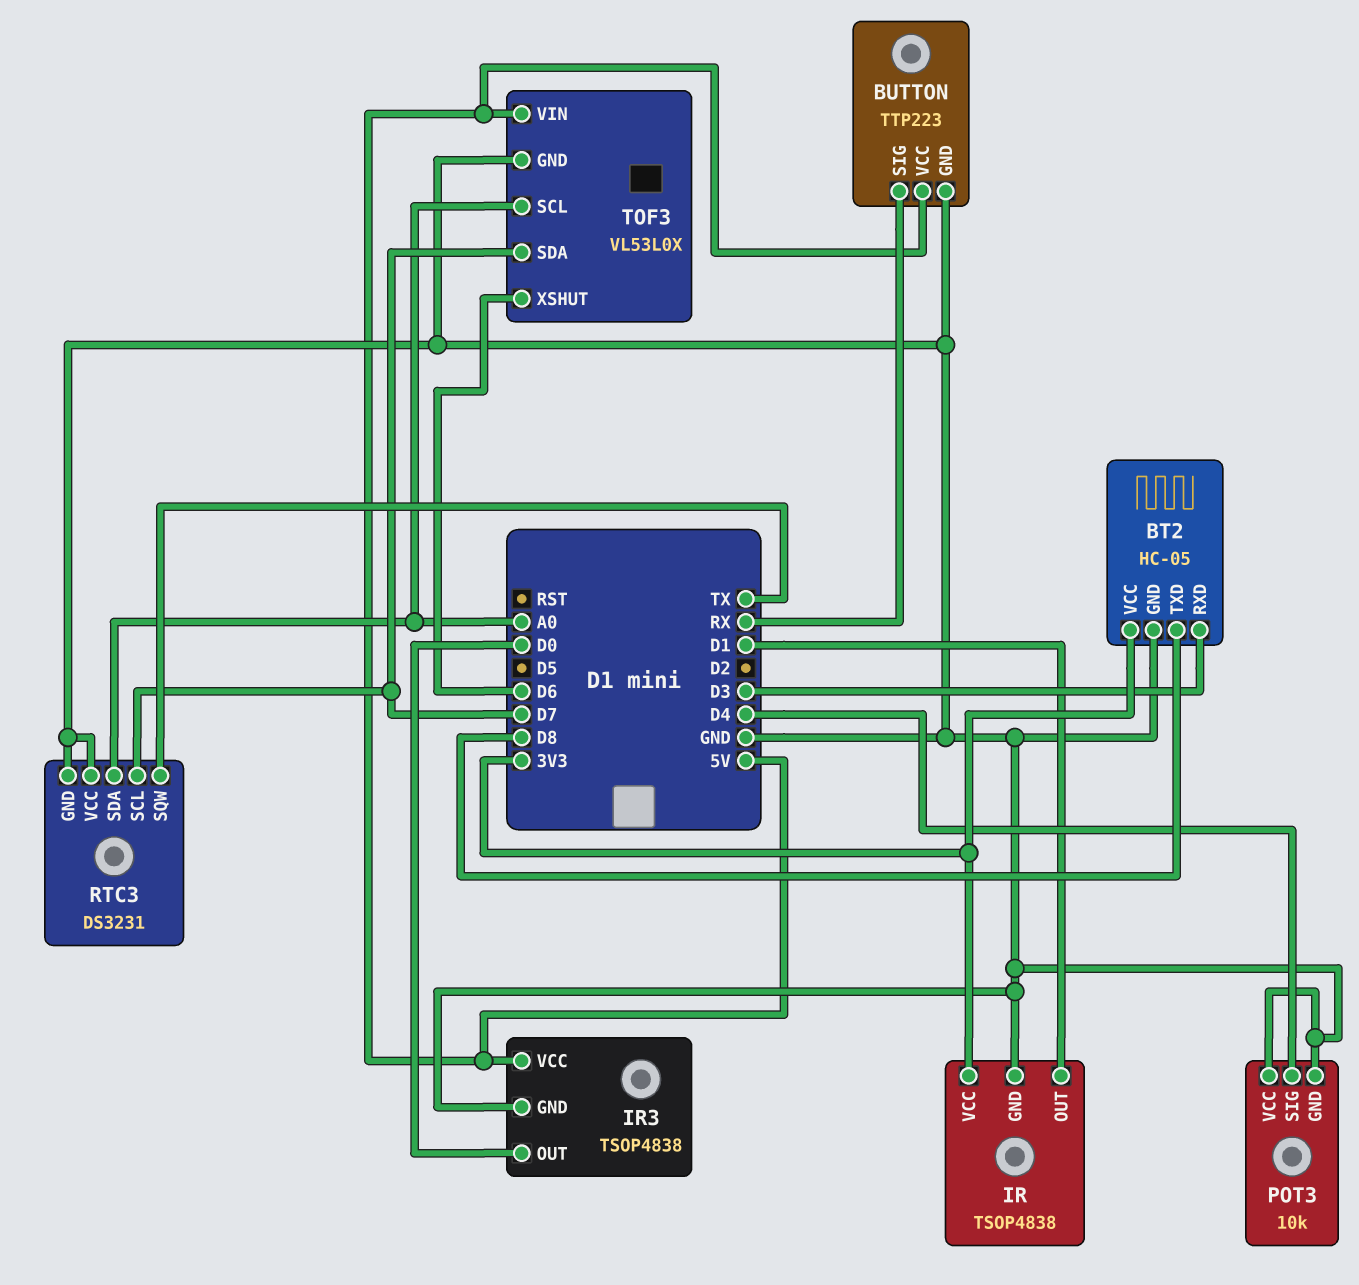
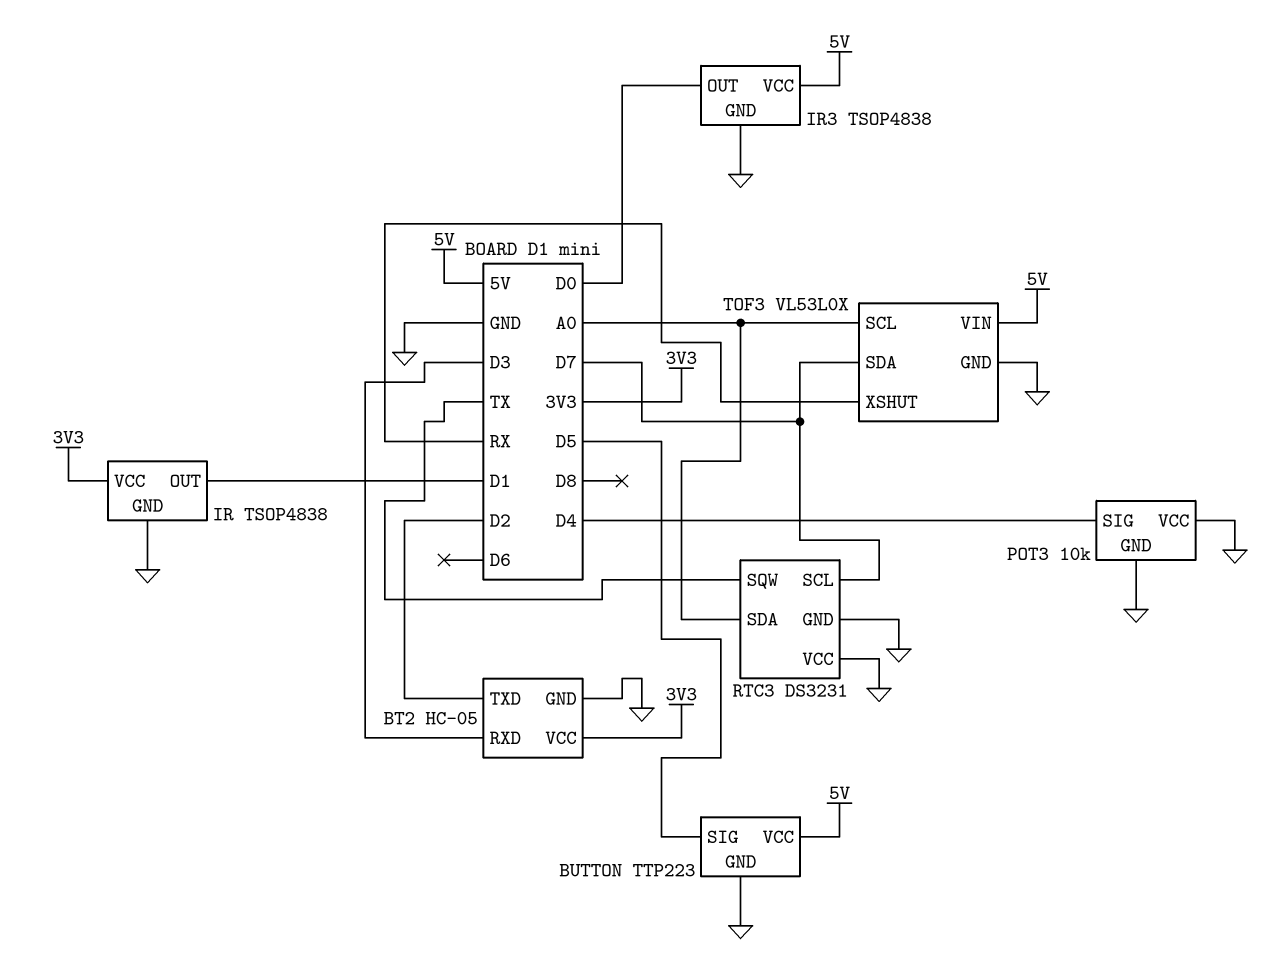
BT2 pin TXD: D8 -> D2
BUTTON pin SIG: RX -> D5
TOF3 pin XSHUT: D6 -> RX

